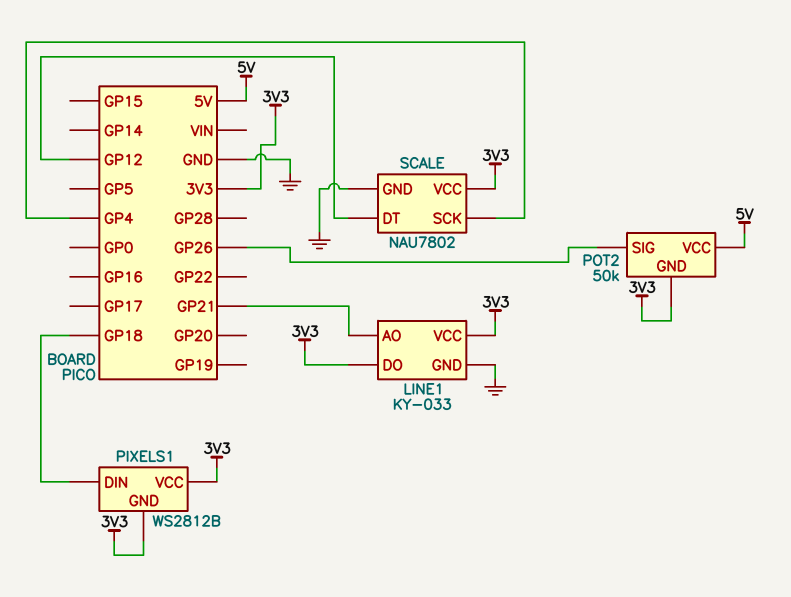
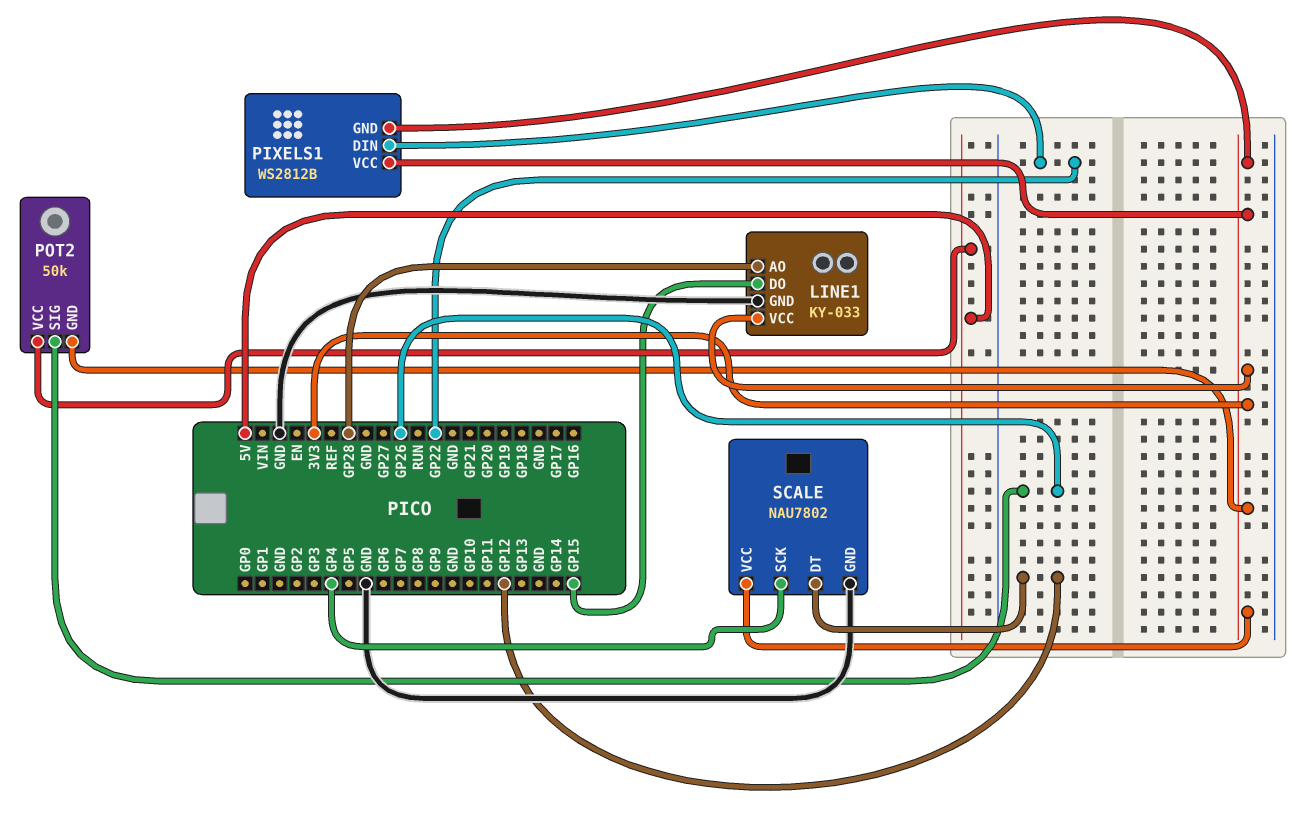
LINE1 pin AO: GP21 -> GP28
LINE1 pin DO: 3V3 -> GP15
PIXELS1 pin DIN: GP18 -> GP22

